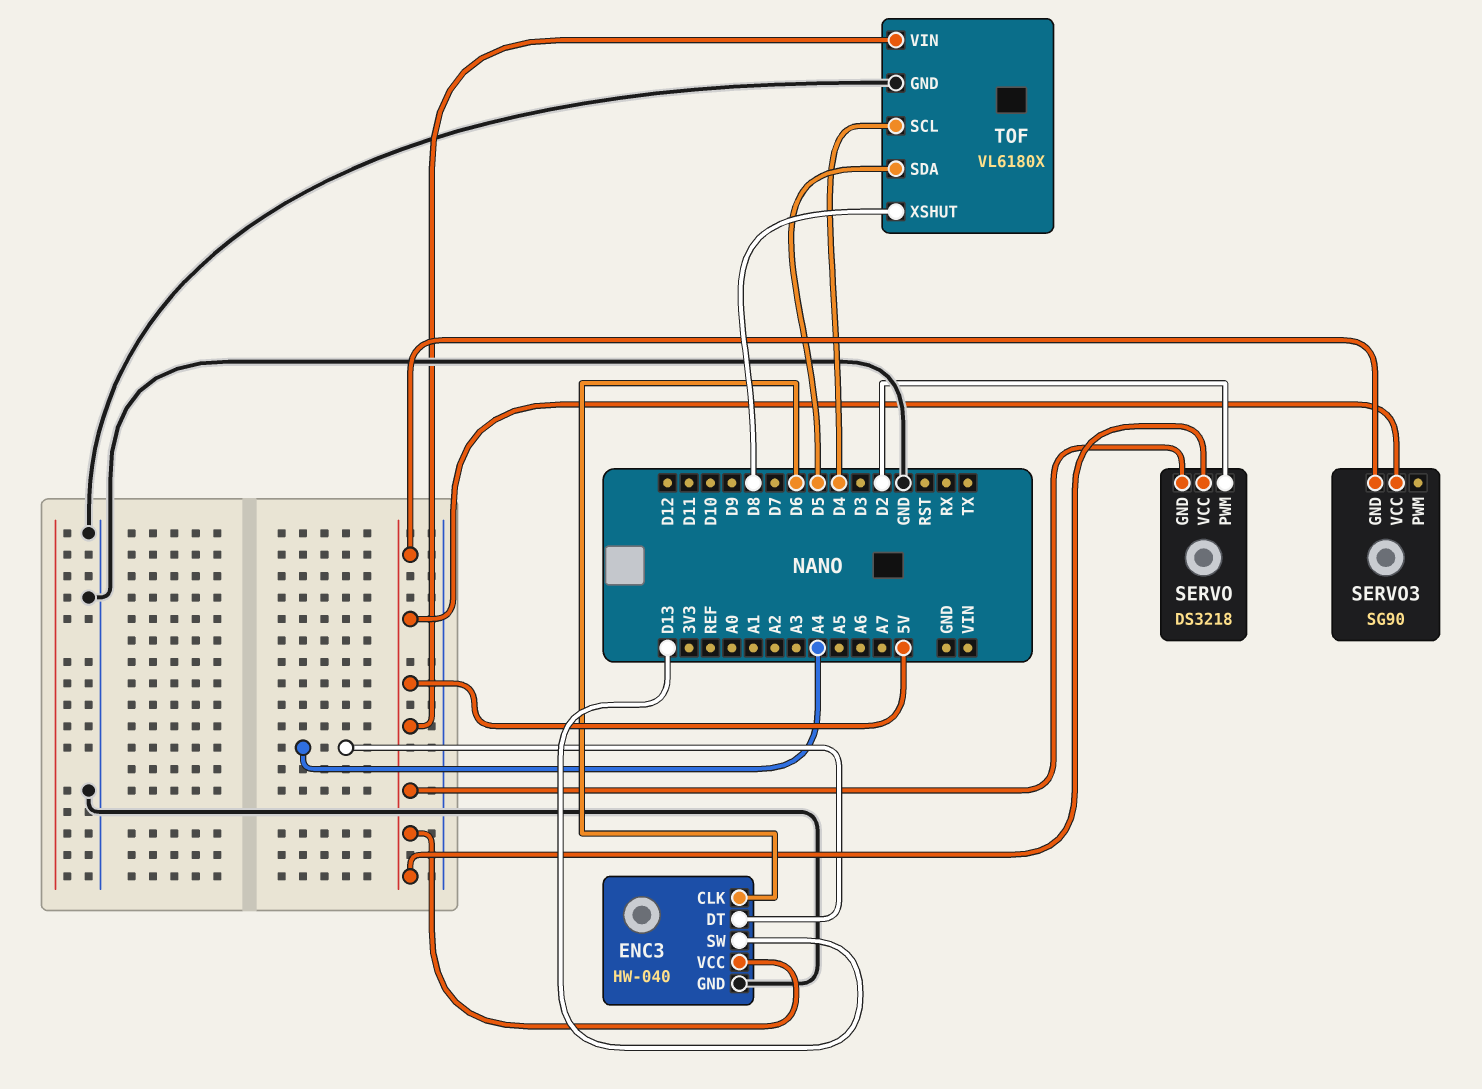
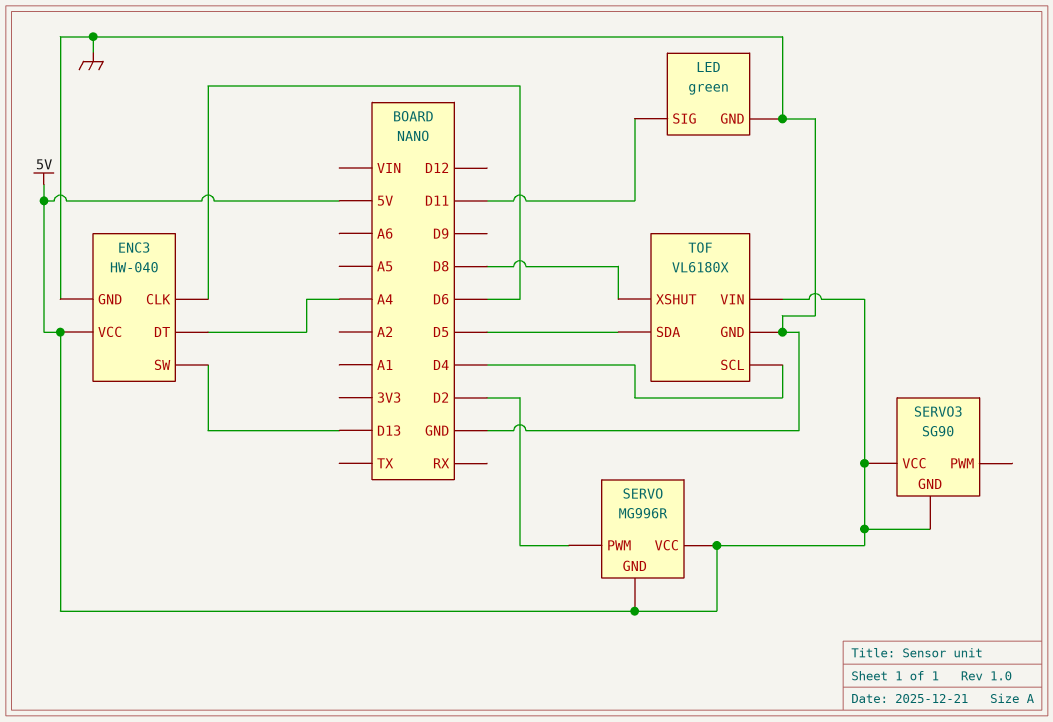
LED: none -> green
LED pin GND: none -> GND
LED pin SIG: none -> D11
SERVO: DS3218 -> MG996R

